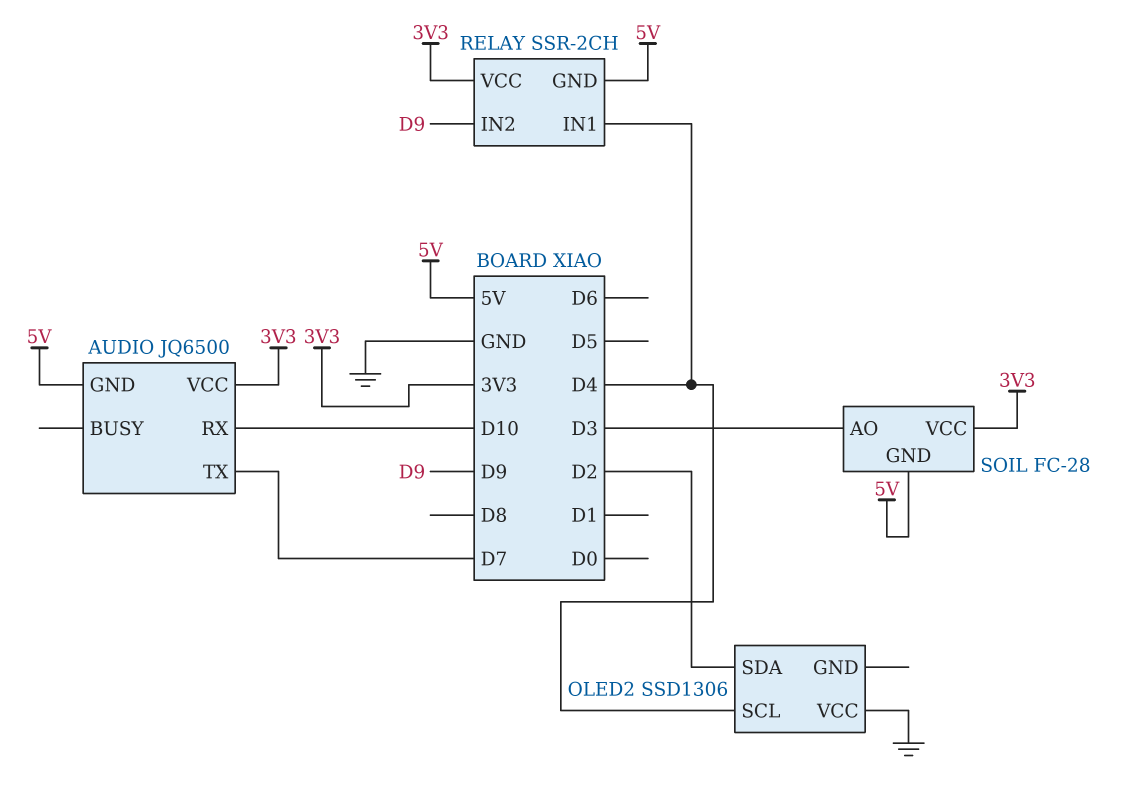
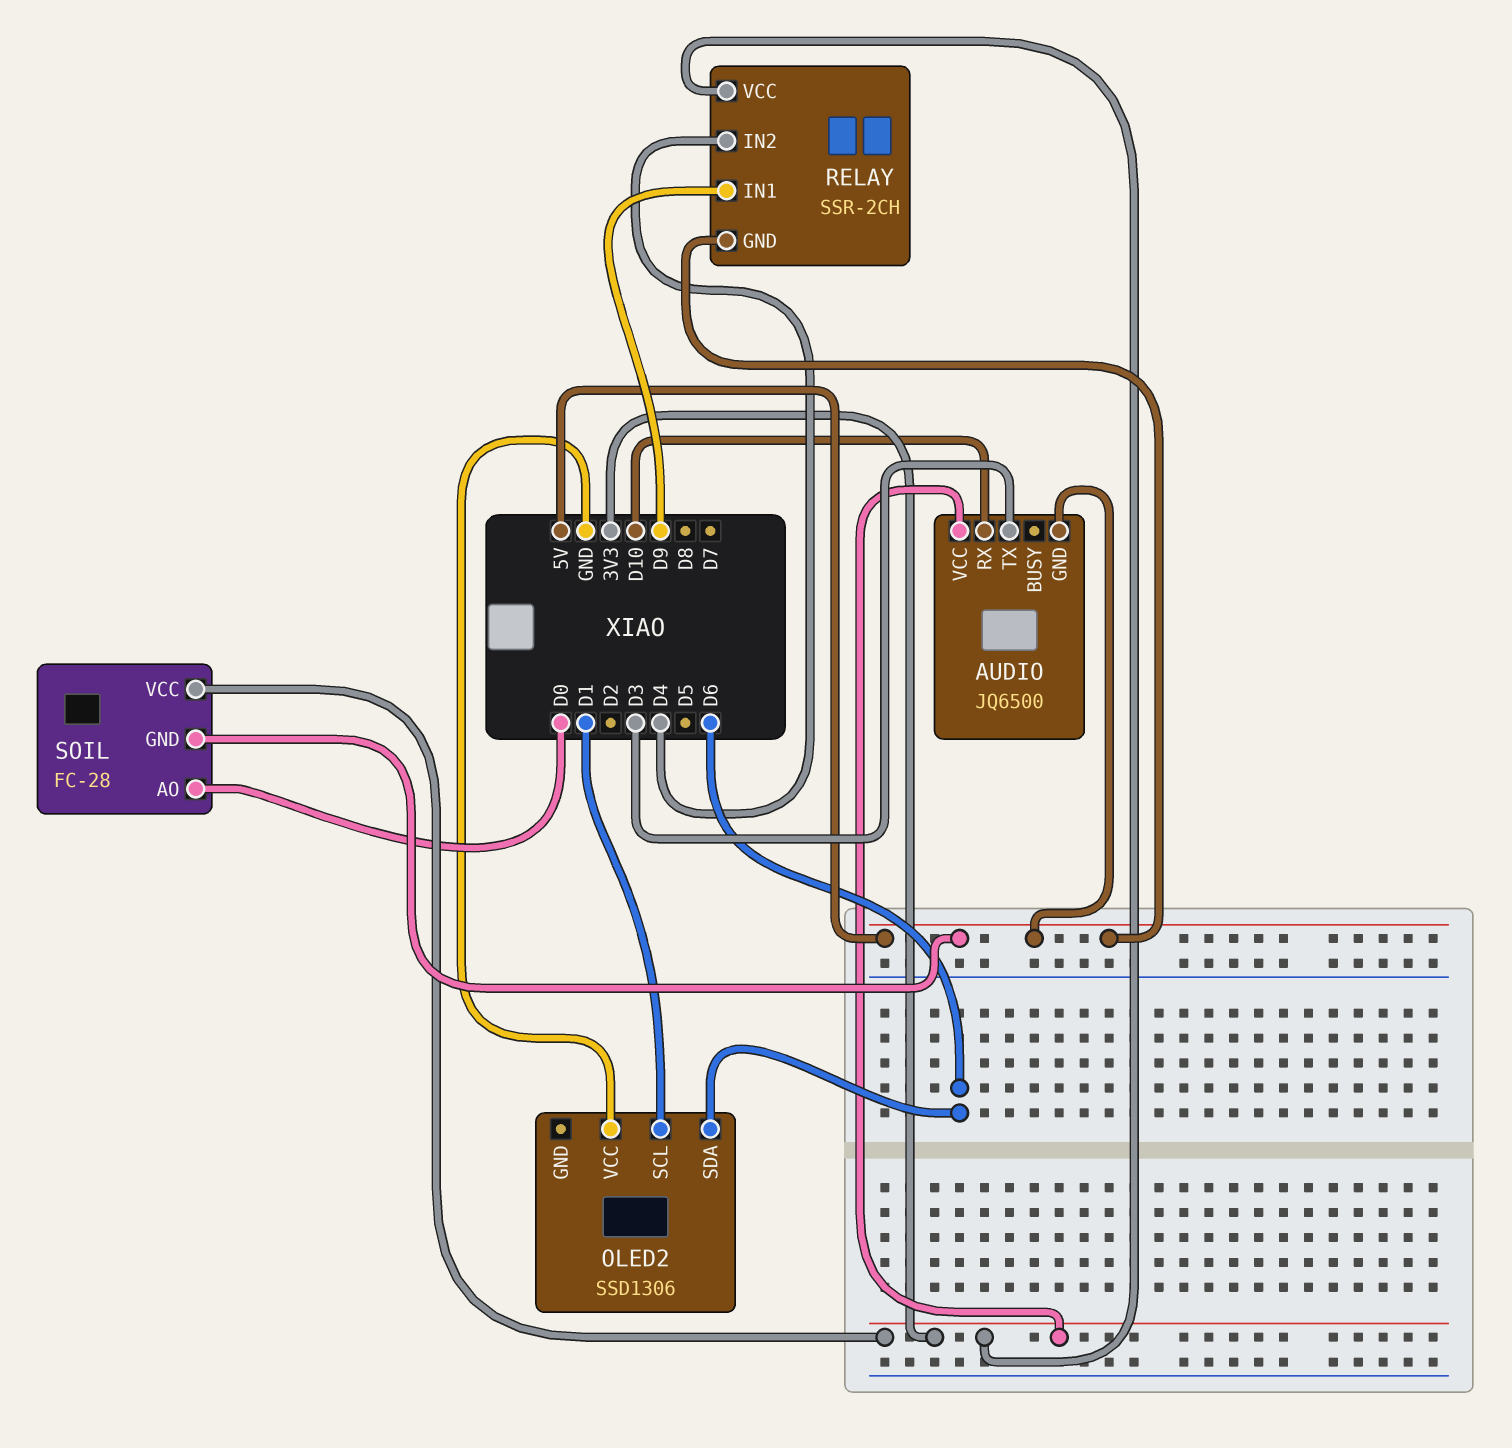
AUDIO pin TX: D7 -> D3
OLED2 pin SCL: D4 -> D1
OLED2 pin SDA: D2 -> D6
RELAY pin IN1: D4 -> D9
RELAY pin IN2: D9 -> D4
SOIL pin AO: D3 -> D0

